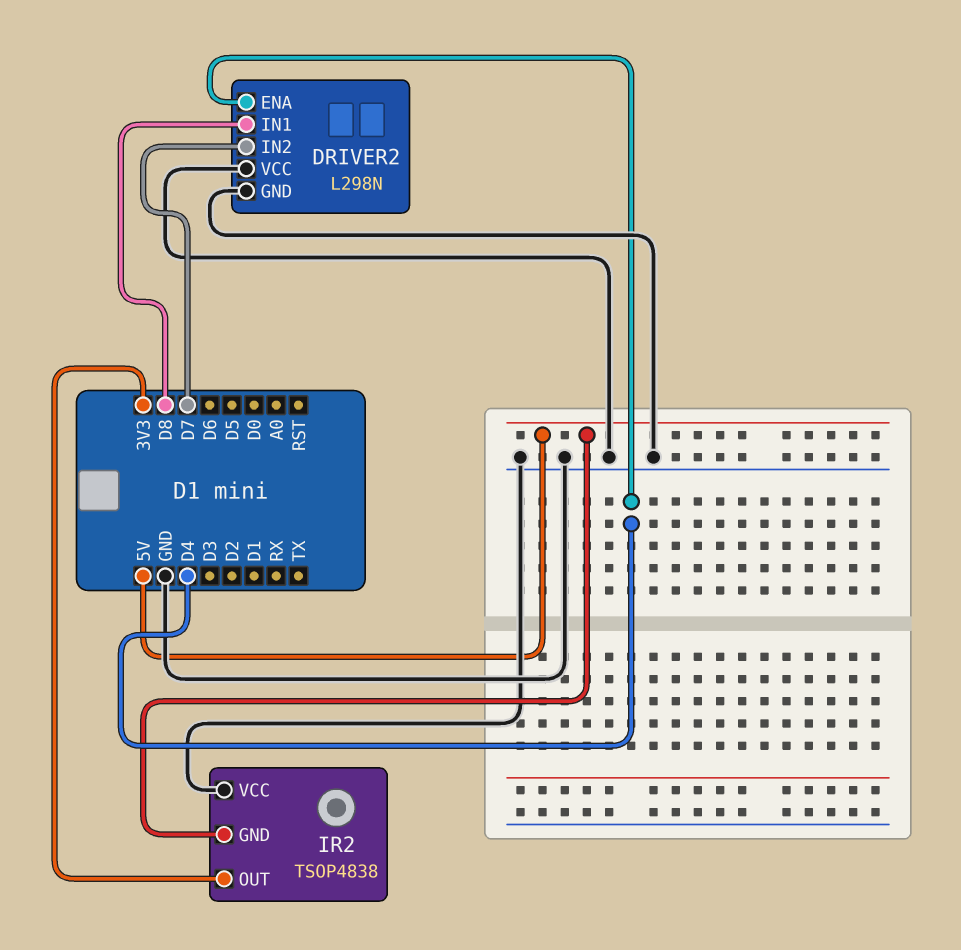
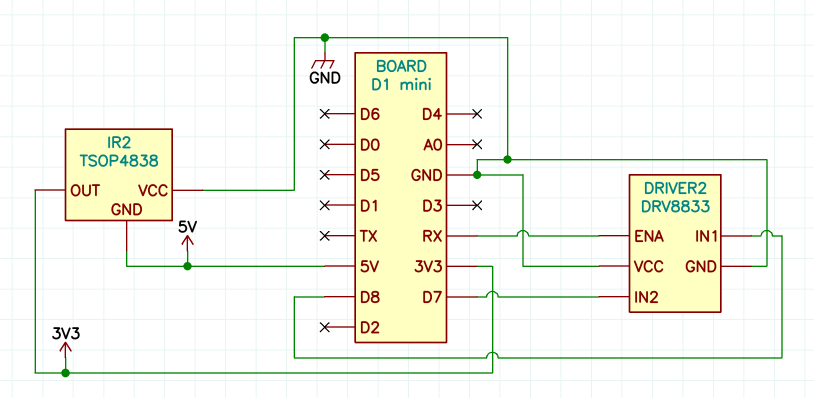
DRIVER2: L298N -> DRV8833
DRIVER2 pin ENA: D4 -> RX

